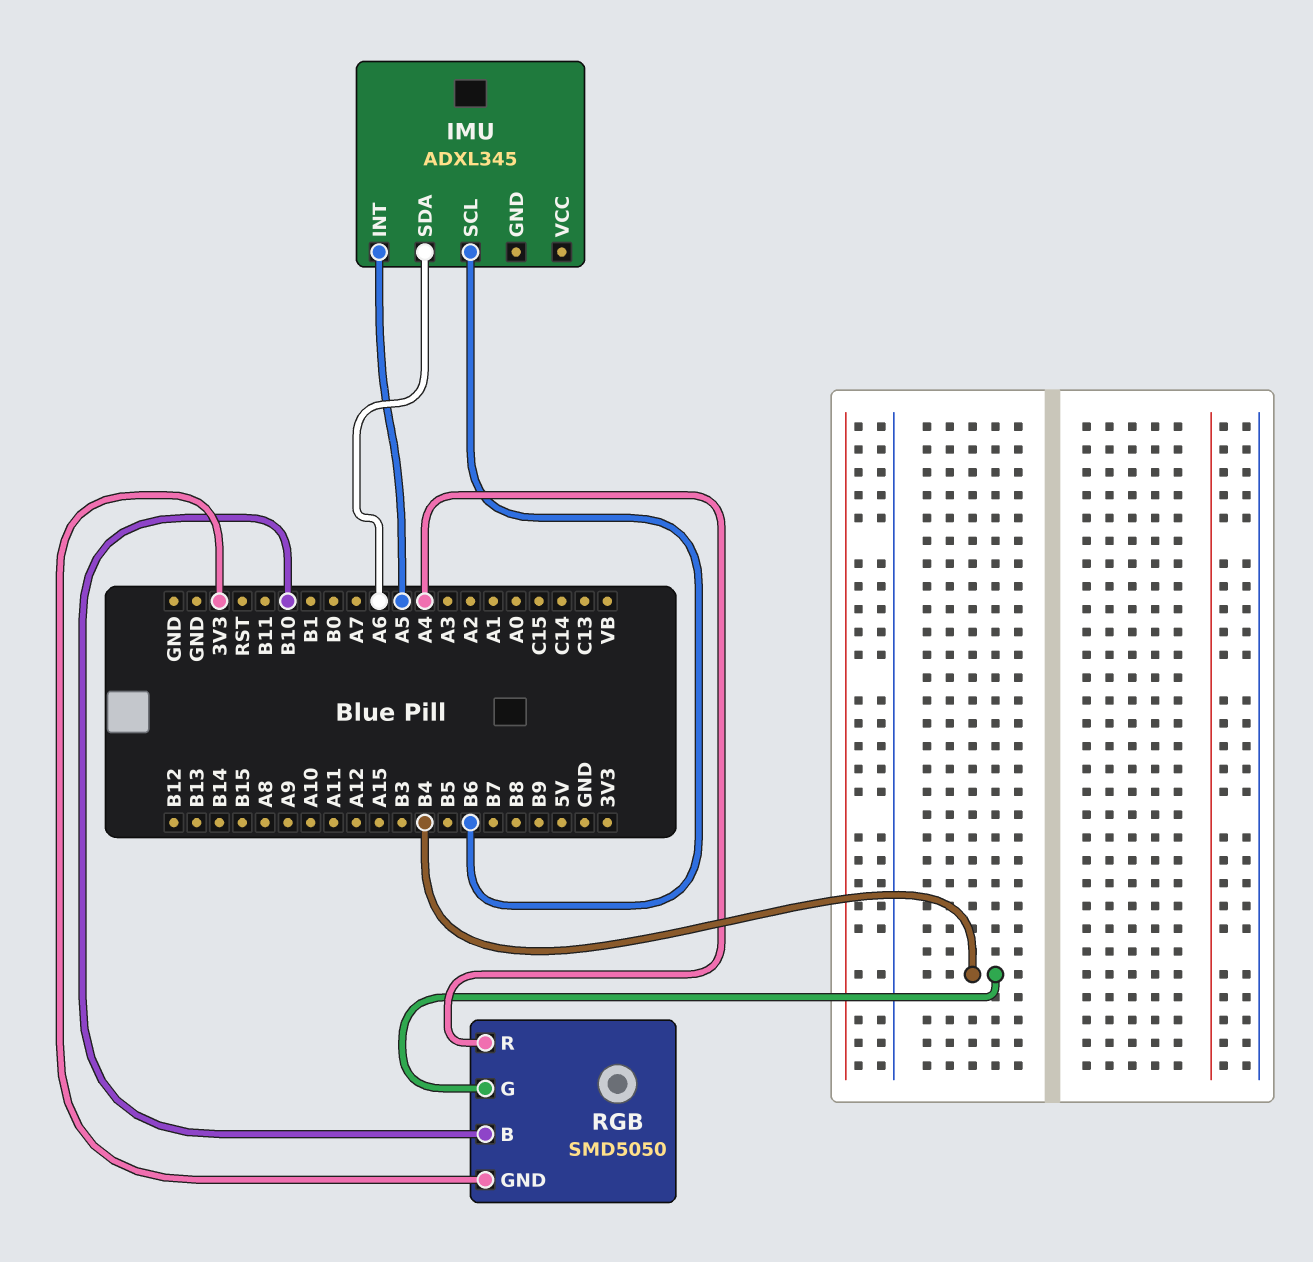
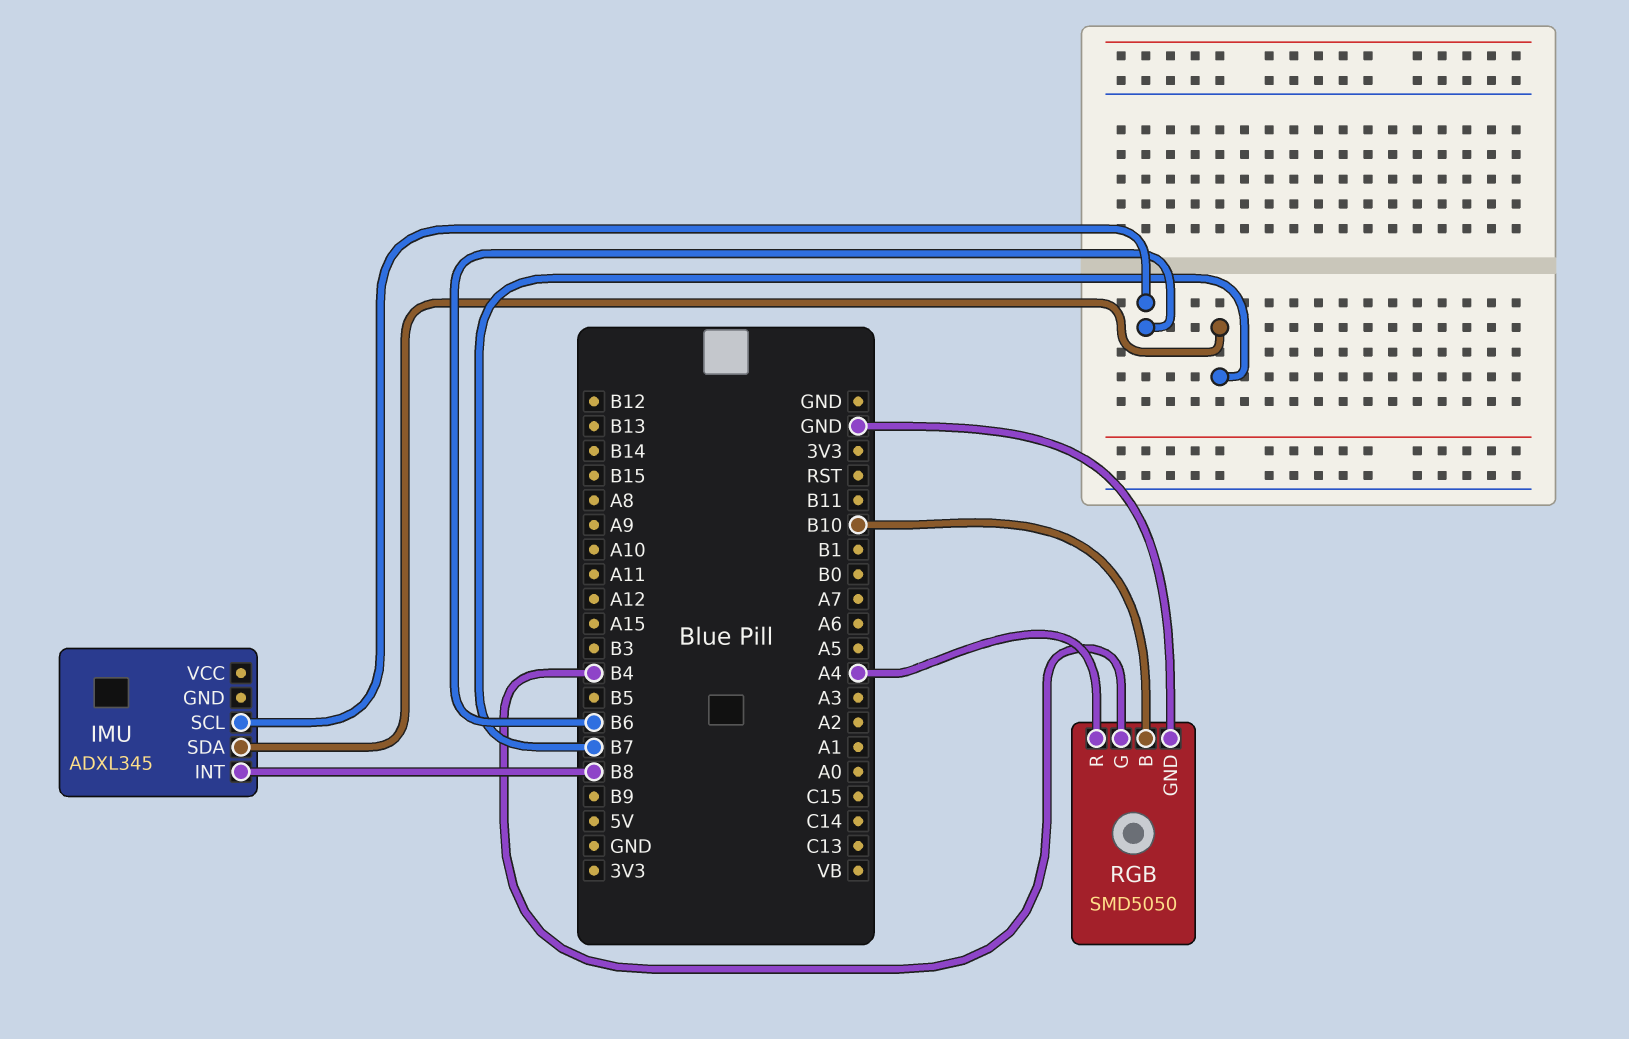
IMU pin INT: A5 -> B8
IMU pin SDA: A6 -> B7
RGB pin GND: 3V3 -> GND

